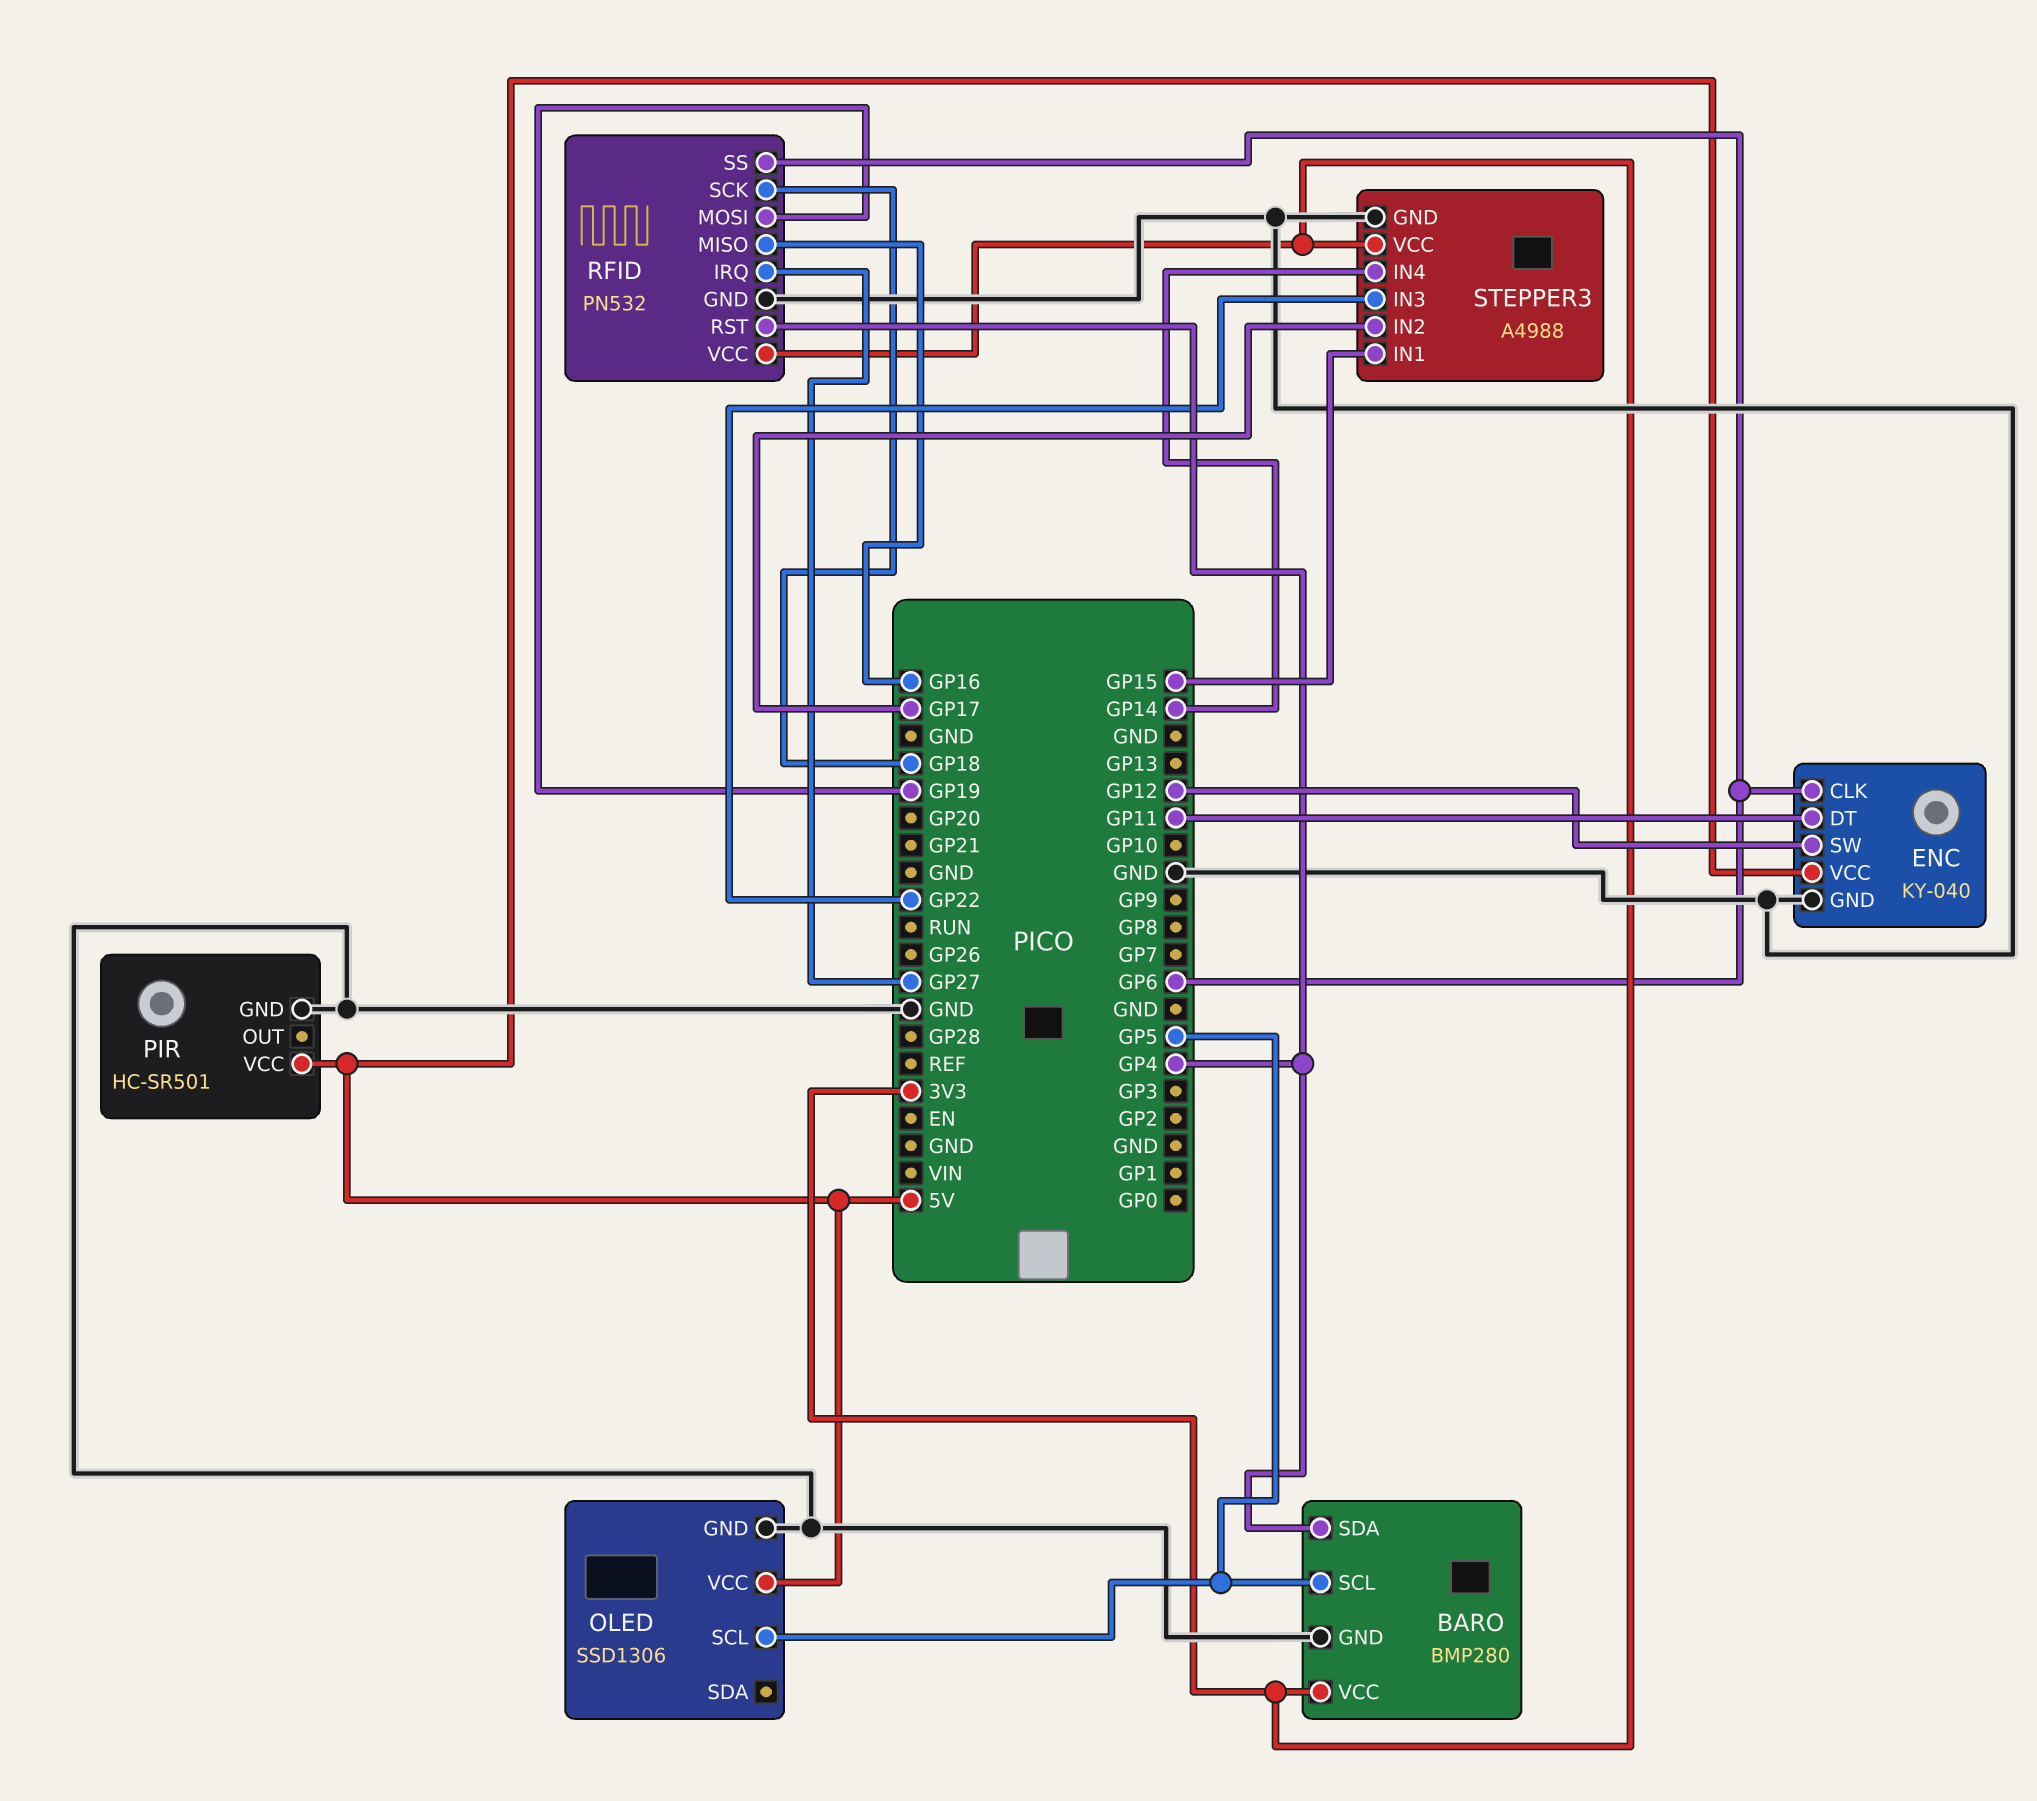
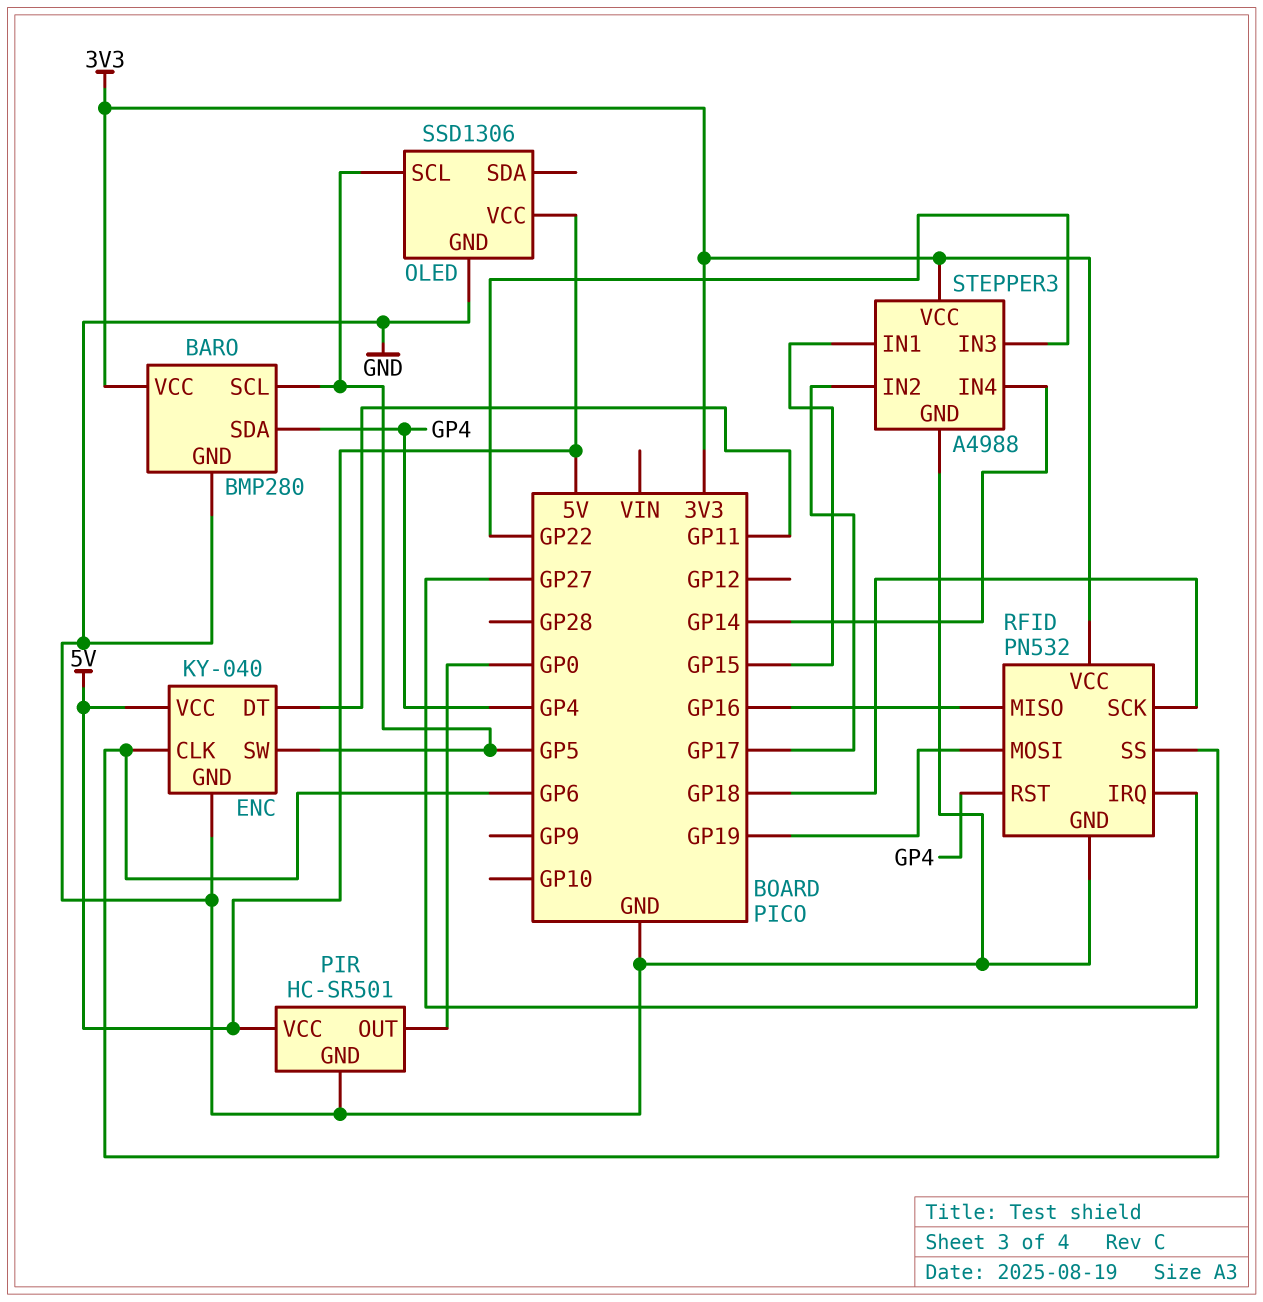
ENC pin SW: GP12 -> GP5
PIR pin OUT: none -> GP0

